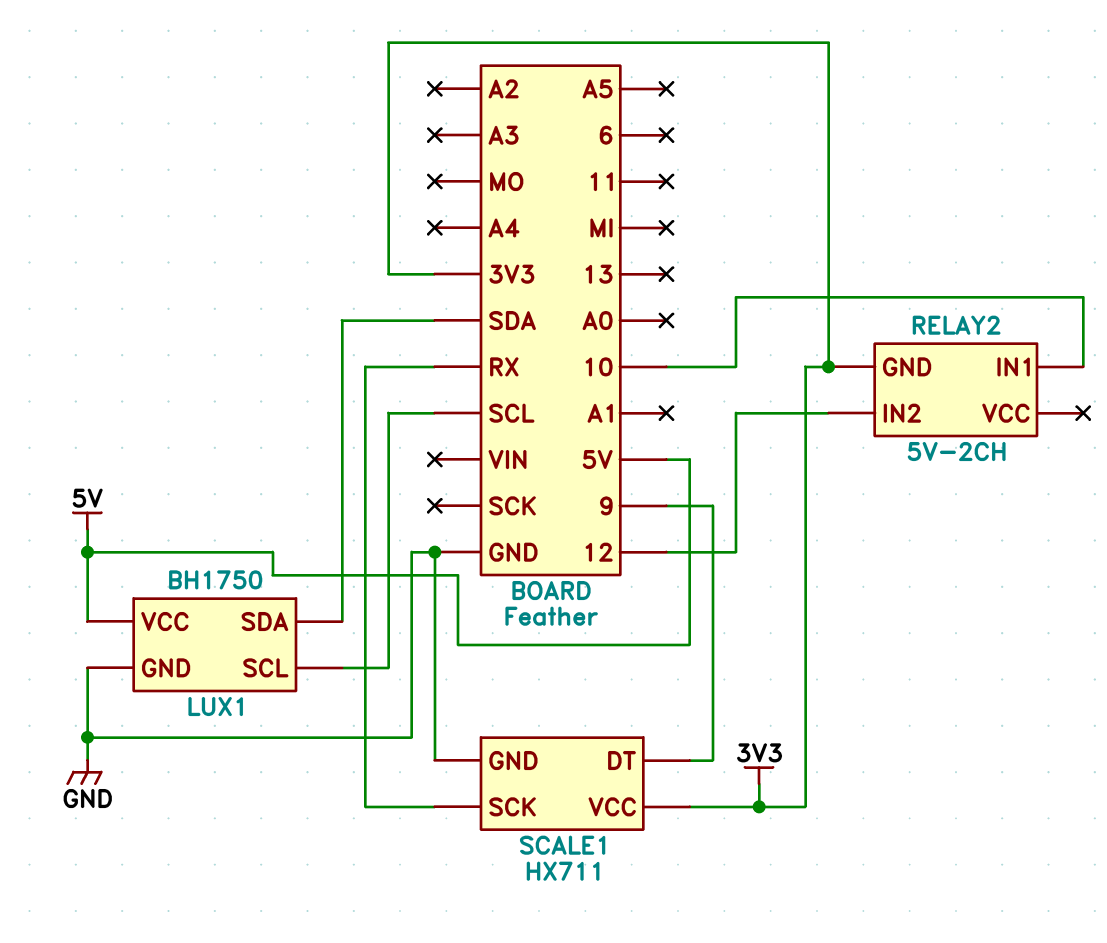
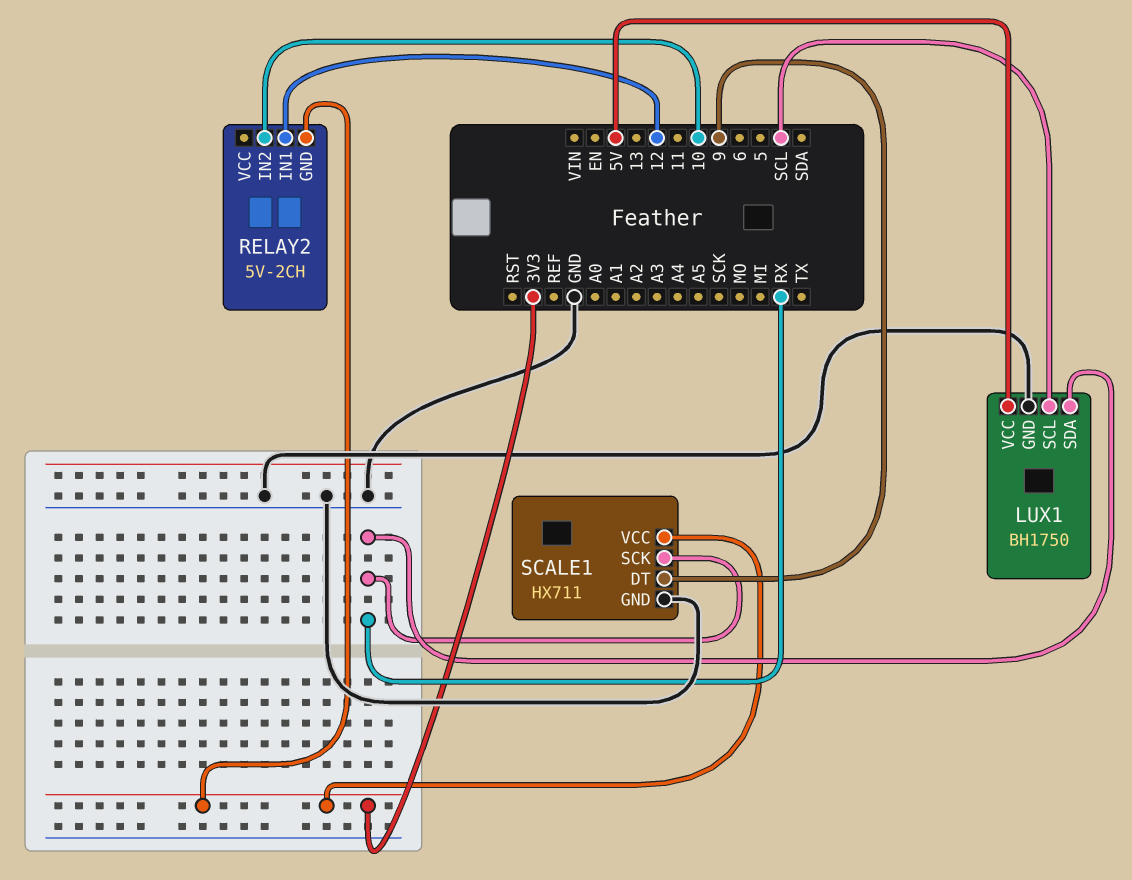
LUX1 pin SDA: SDA -> RX
RELAY2 pin IN1: 10 -> 12
RELAY2 pin IN2: 12 -> 10

